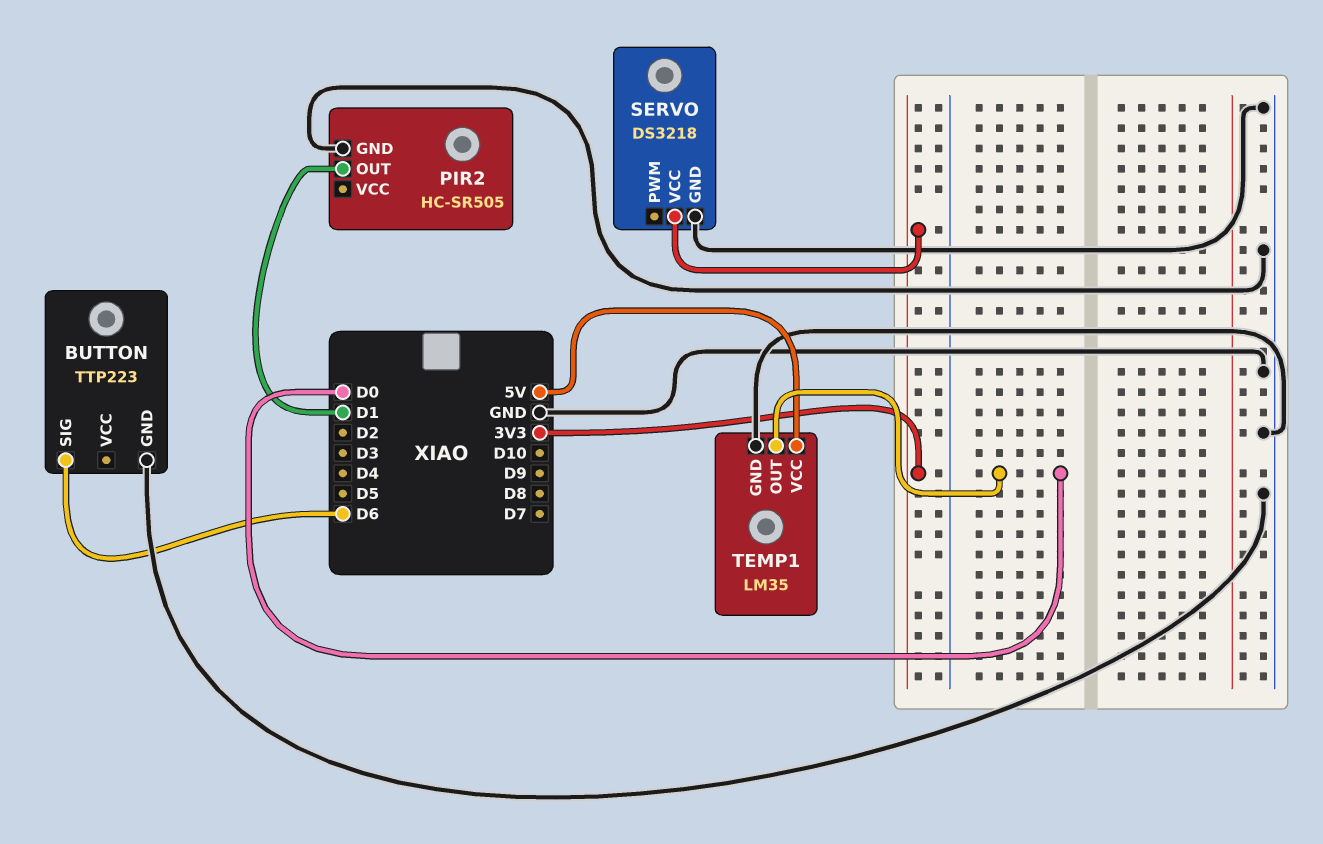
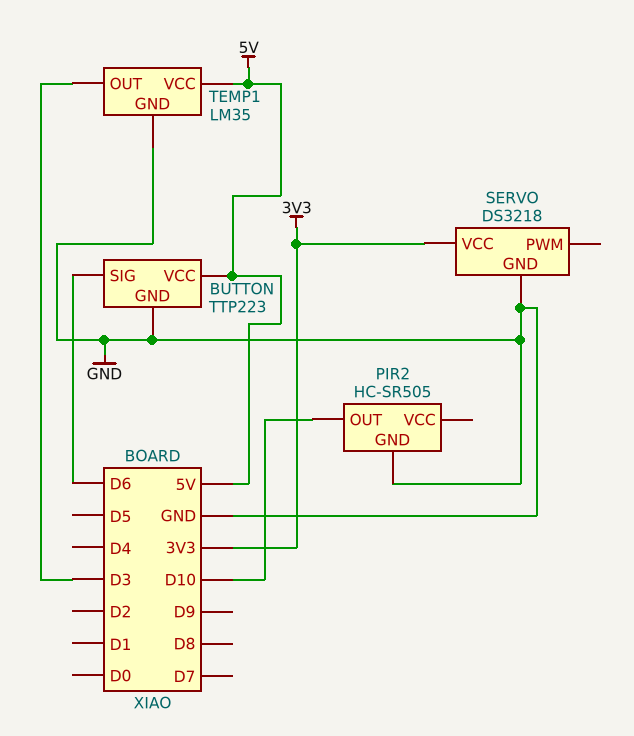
BUTTON pin VCC: none -> 5V
PIR2 pin OUT: D1 -> D10
TEMP1 pin OUT: D0 -> D3

